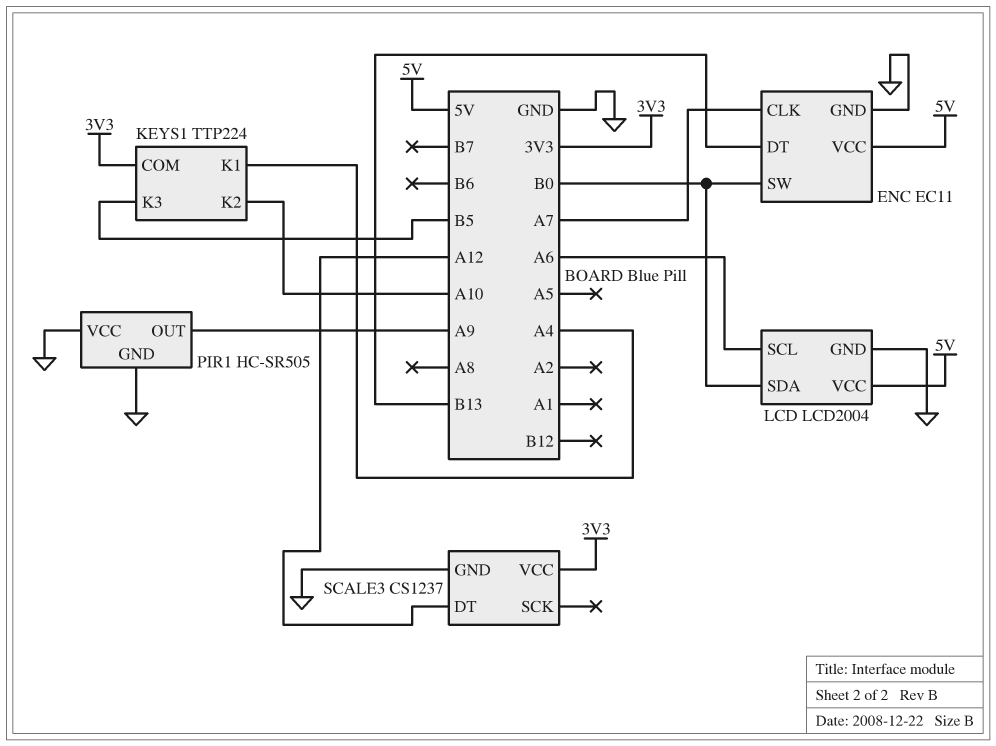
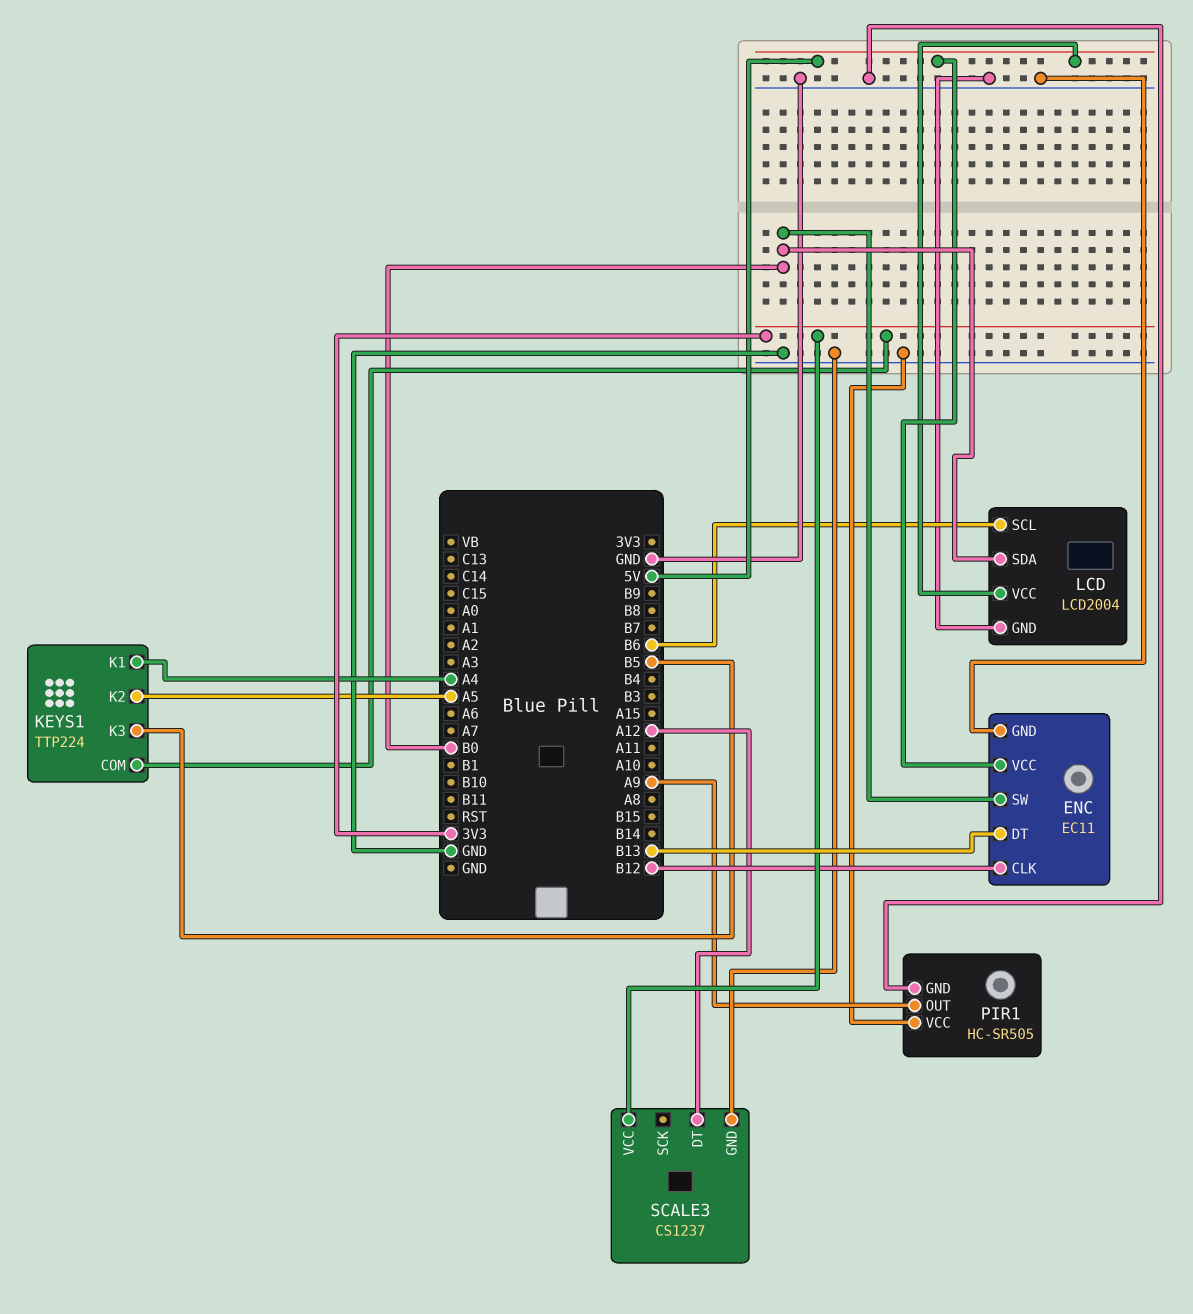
ENC pin CLK: A7 -> B12
KEYS1 pin K2: A10 -> A5
LCD pin SCL: A6 -> B6

